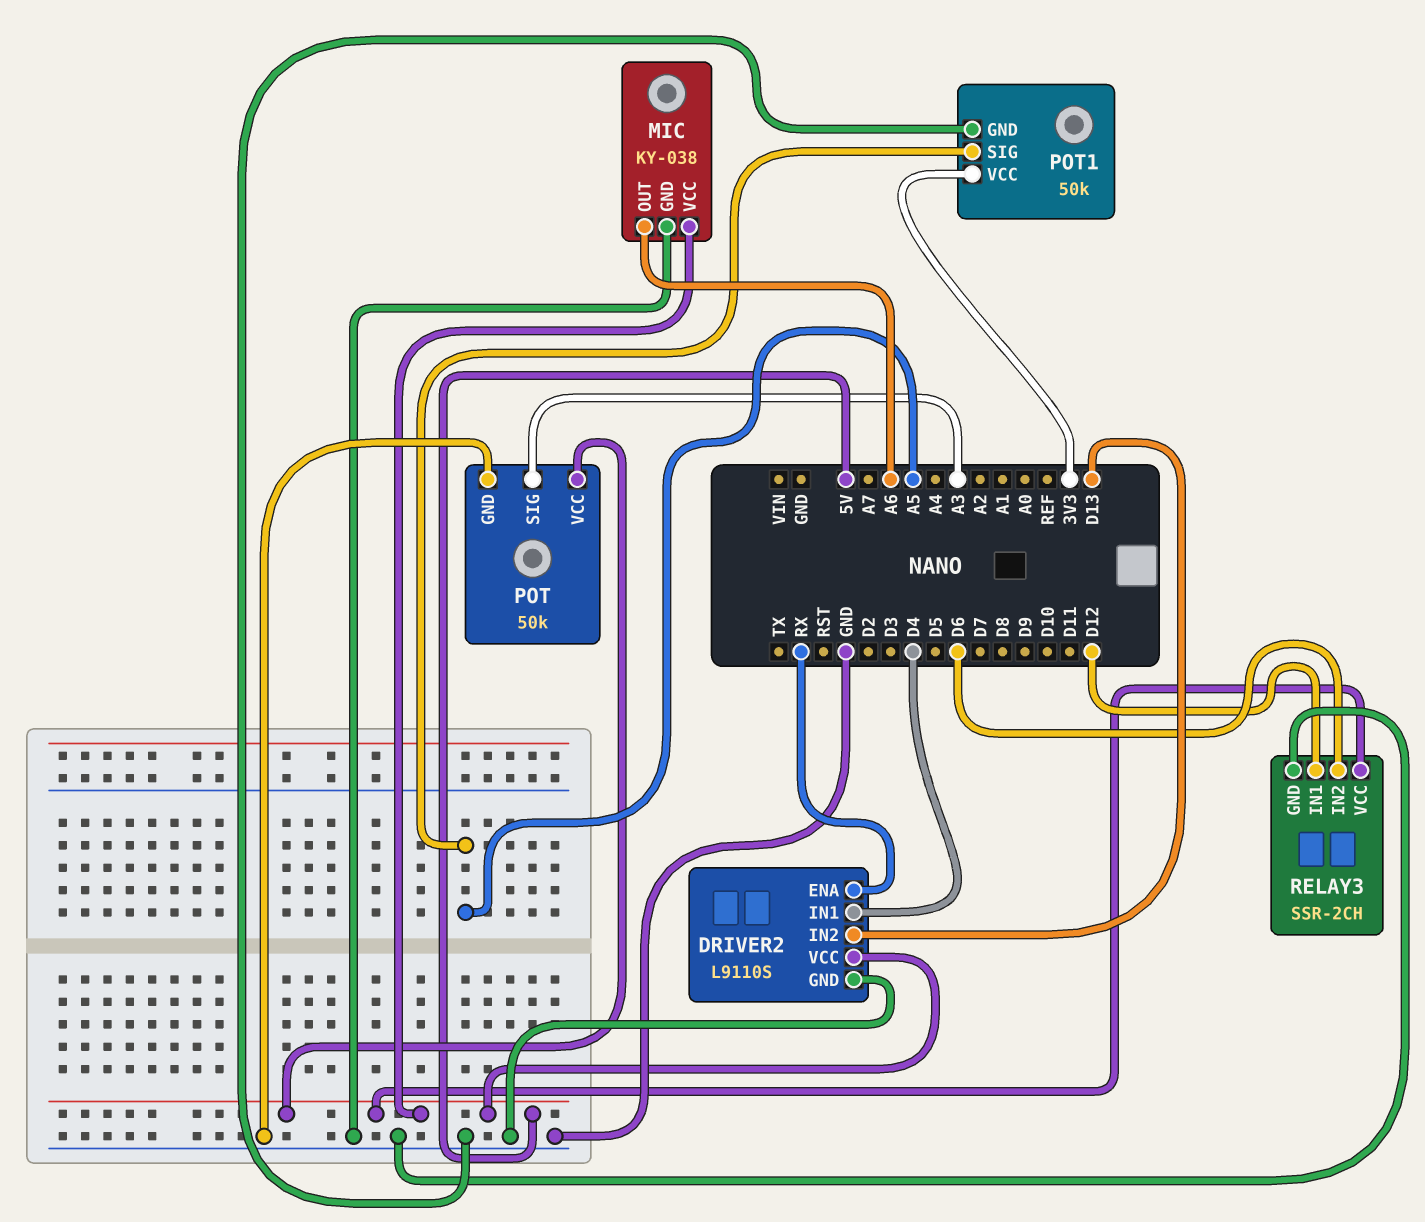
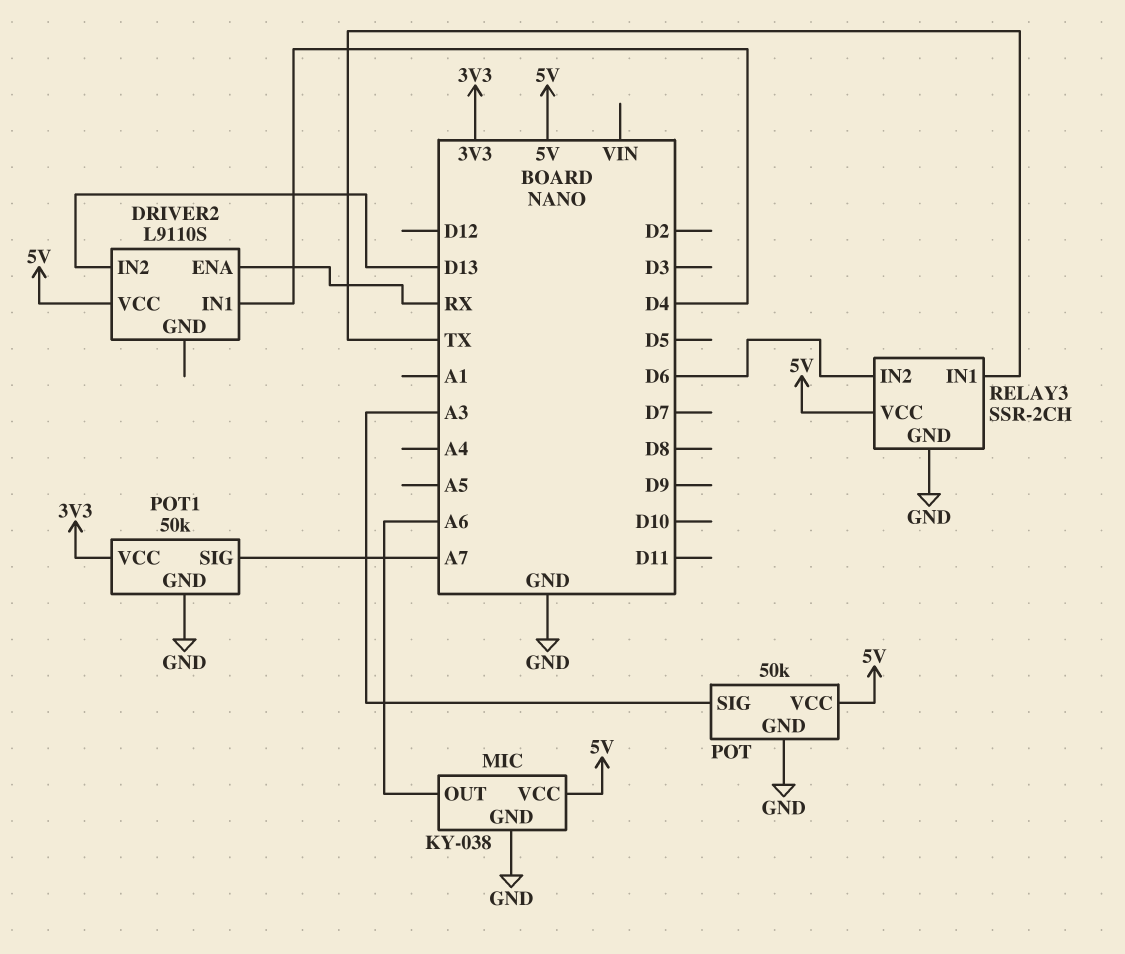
DRIVER2 pin GND: GND -> none
POT1 pin SIG: A5 -> A7
RELAY3 pin IN1: D12 -> TX

